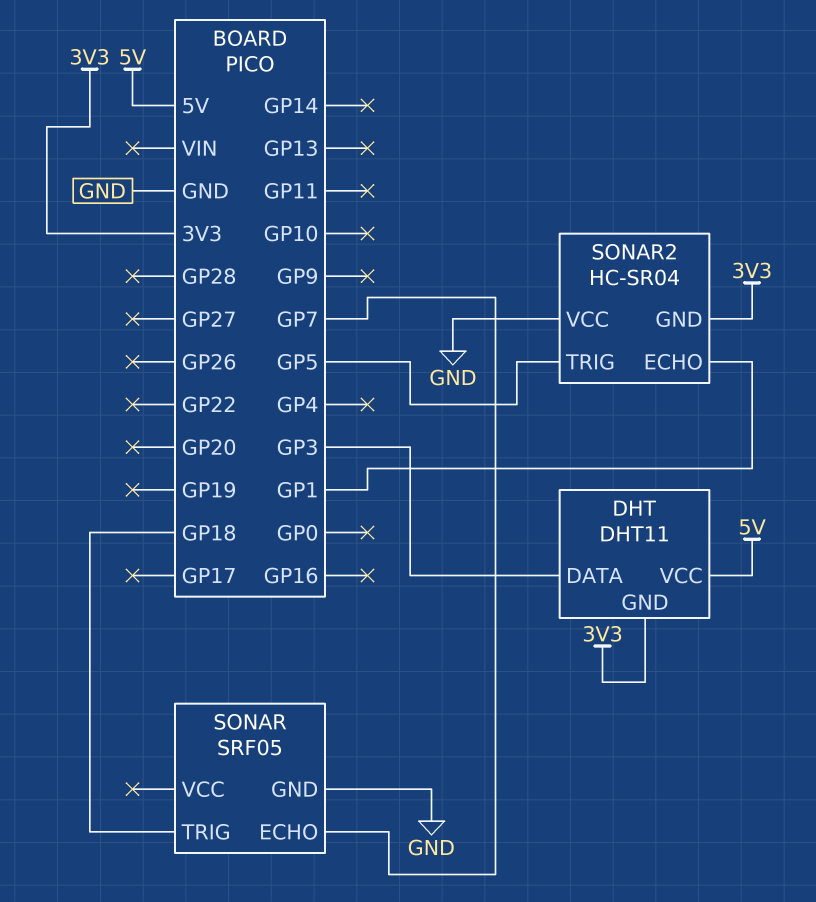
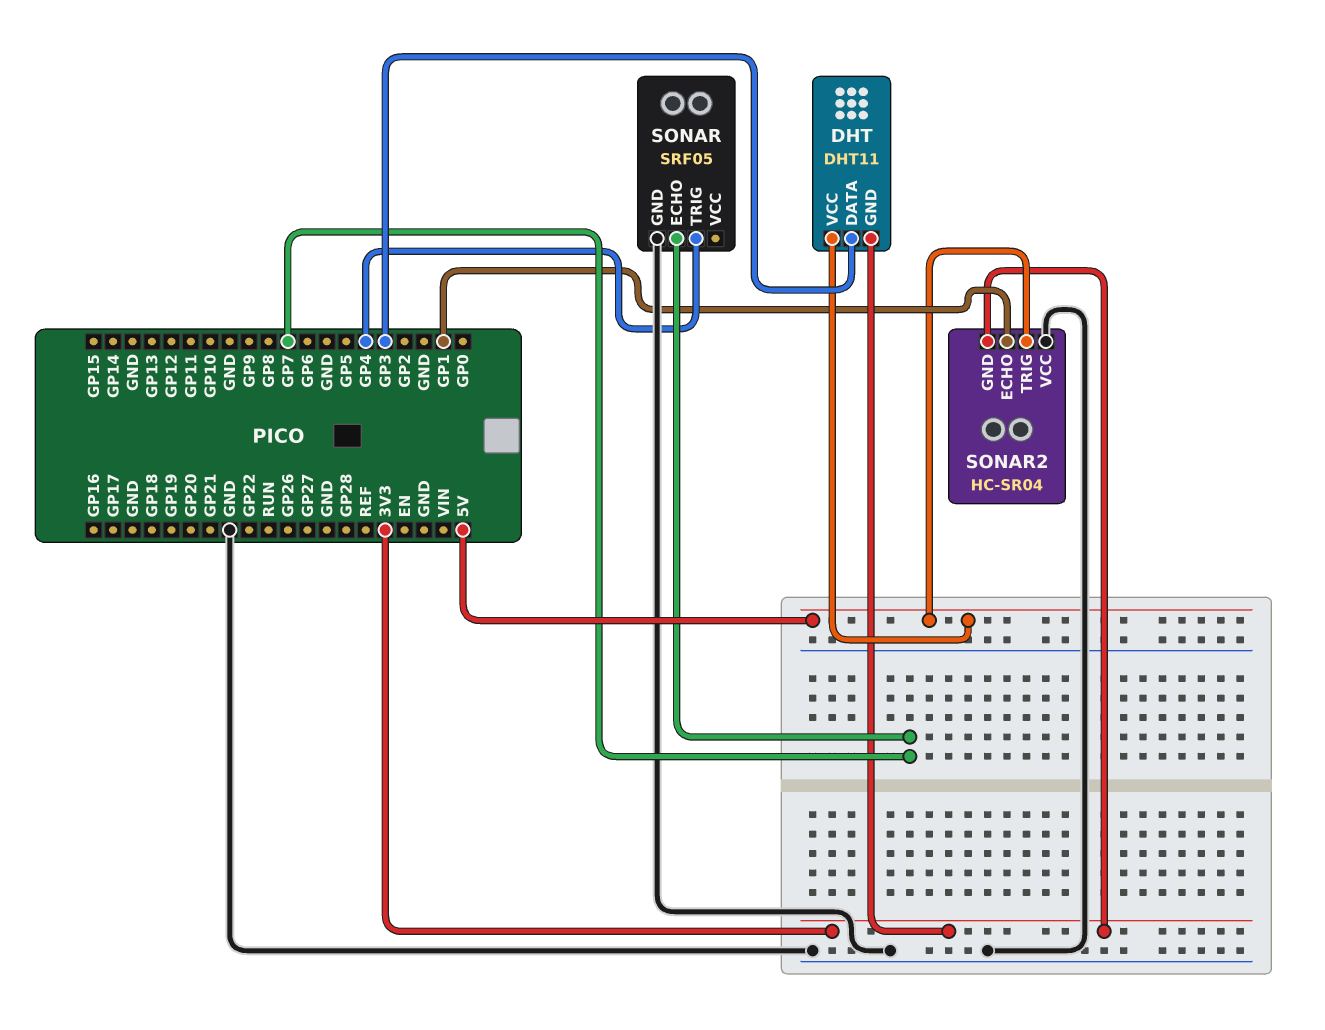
SONAR pin TRIG: GP18 -> GP4
SONAR2 pin TRIG: GP5 -> 5V

